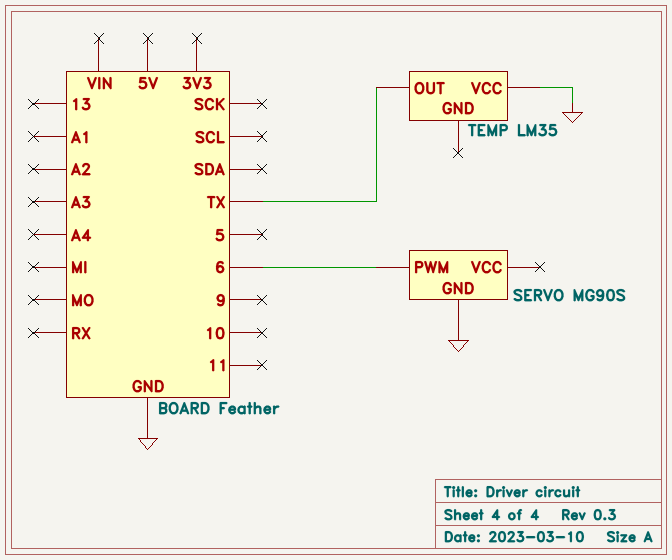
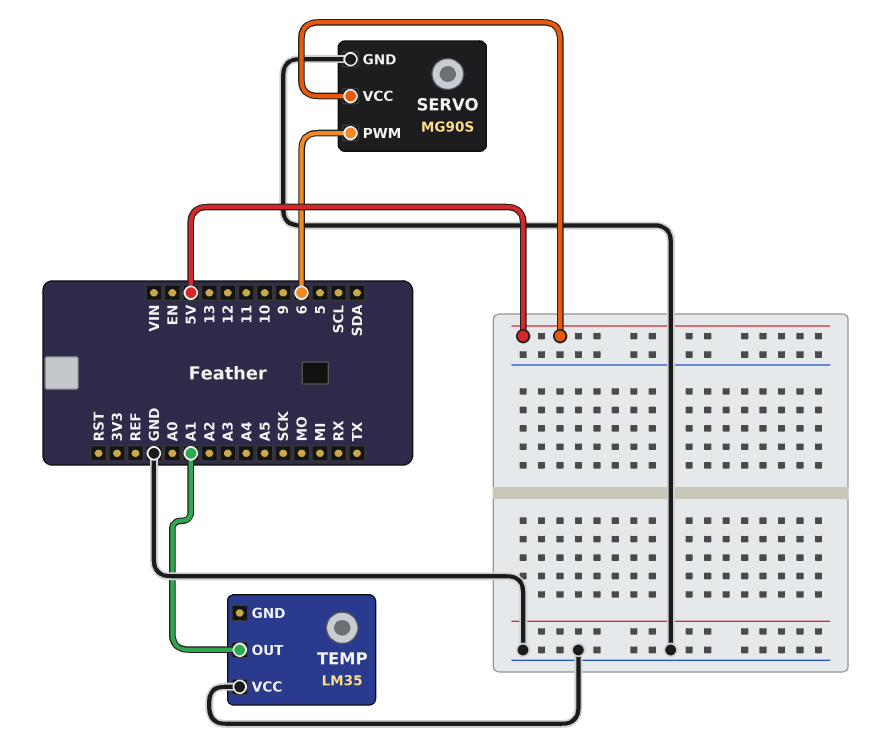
SERVO pin VCC: none -> 5V
TEMP pin OUT: TX -> A1

